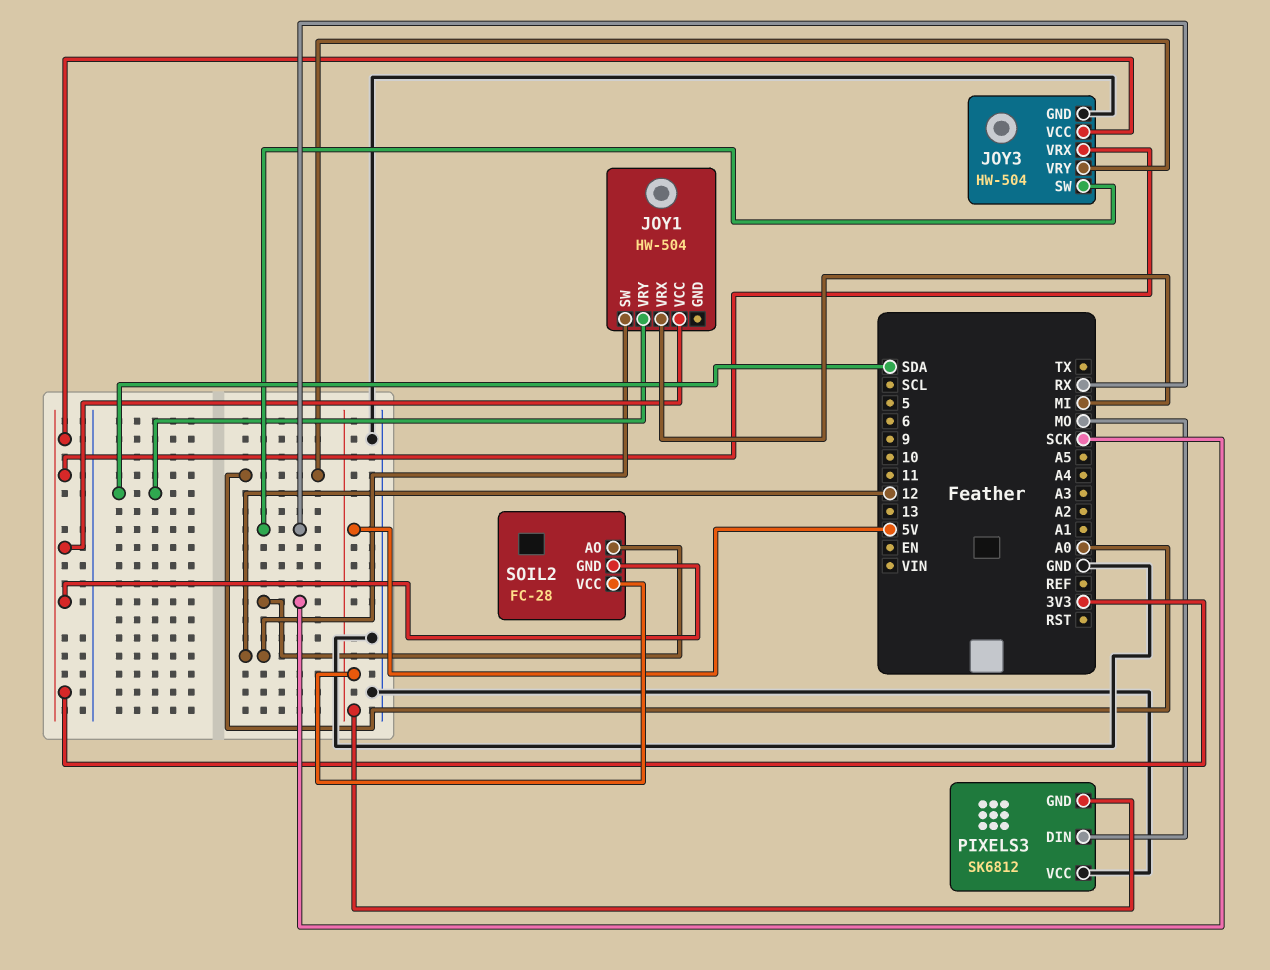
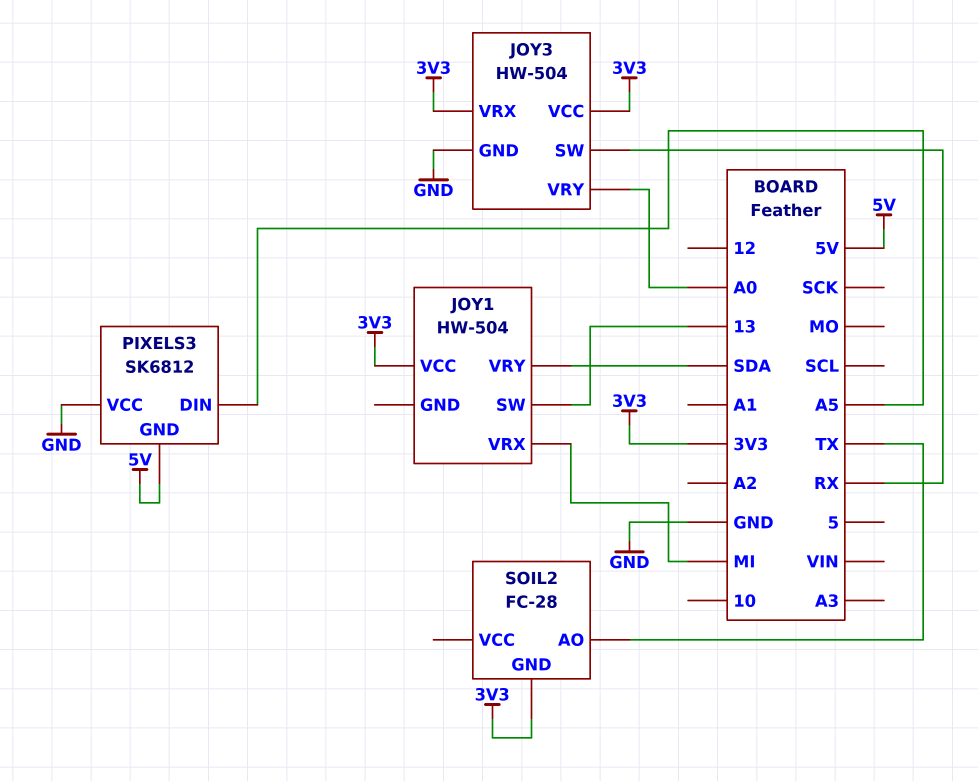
JOY1 pin SW: 12 -> 13
PIXELS3 pin DIN: MO -> A5
SOIL2 pin AO: SCK -> TX
SOIL2 pin VCC: 5V -> none

